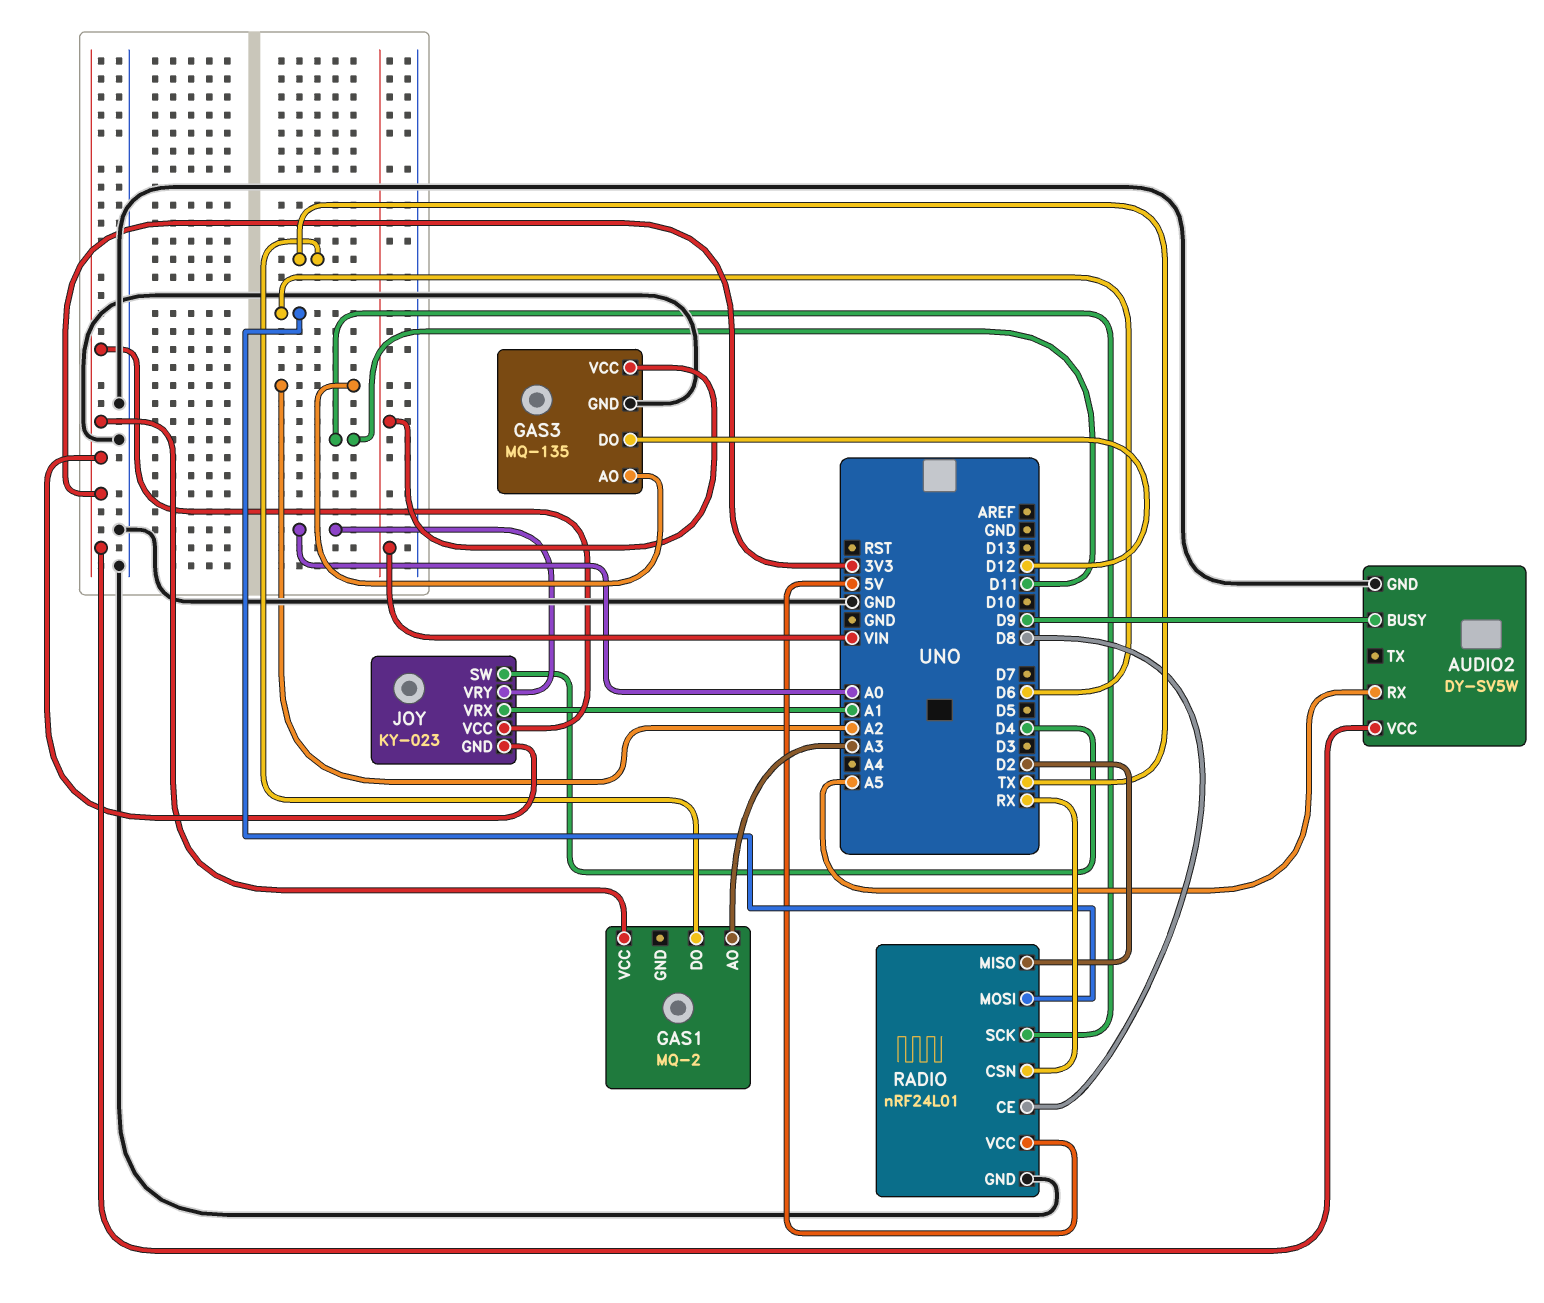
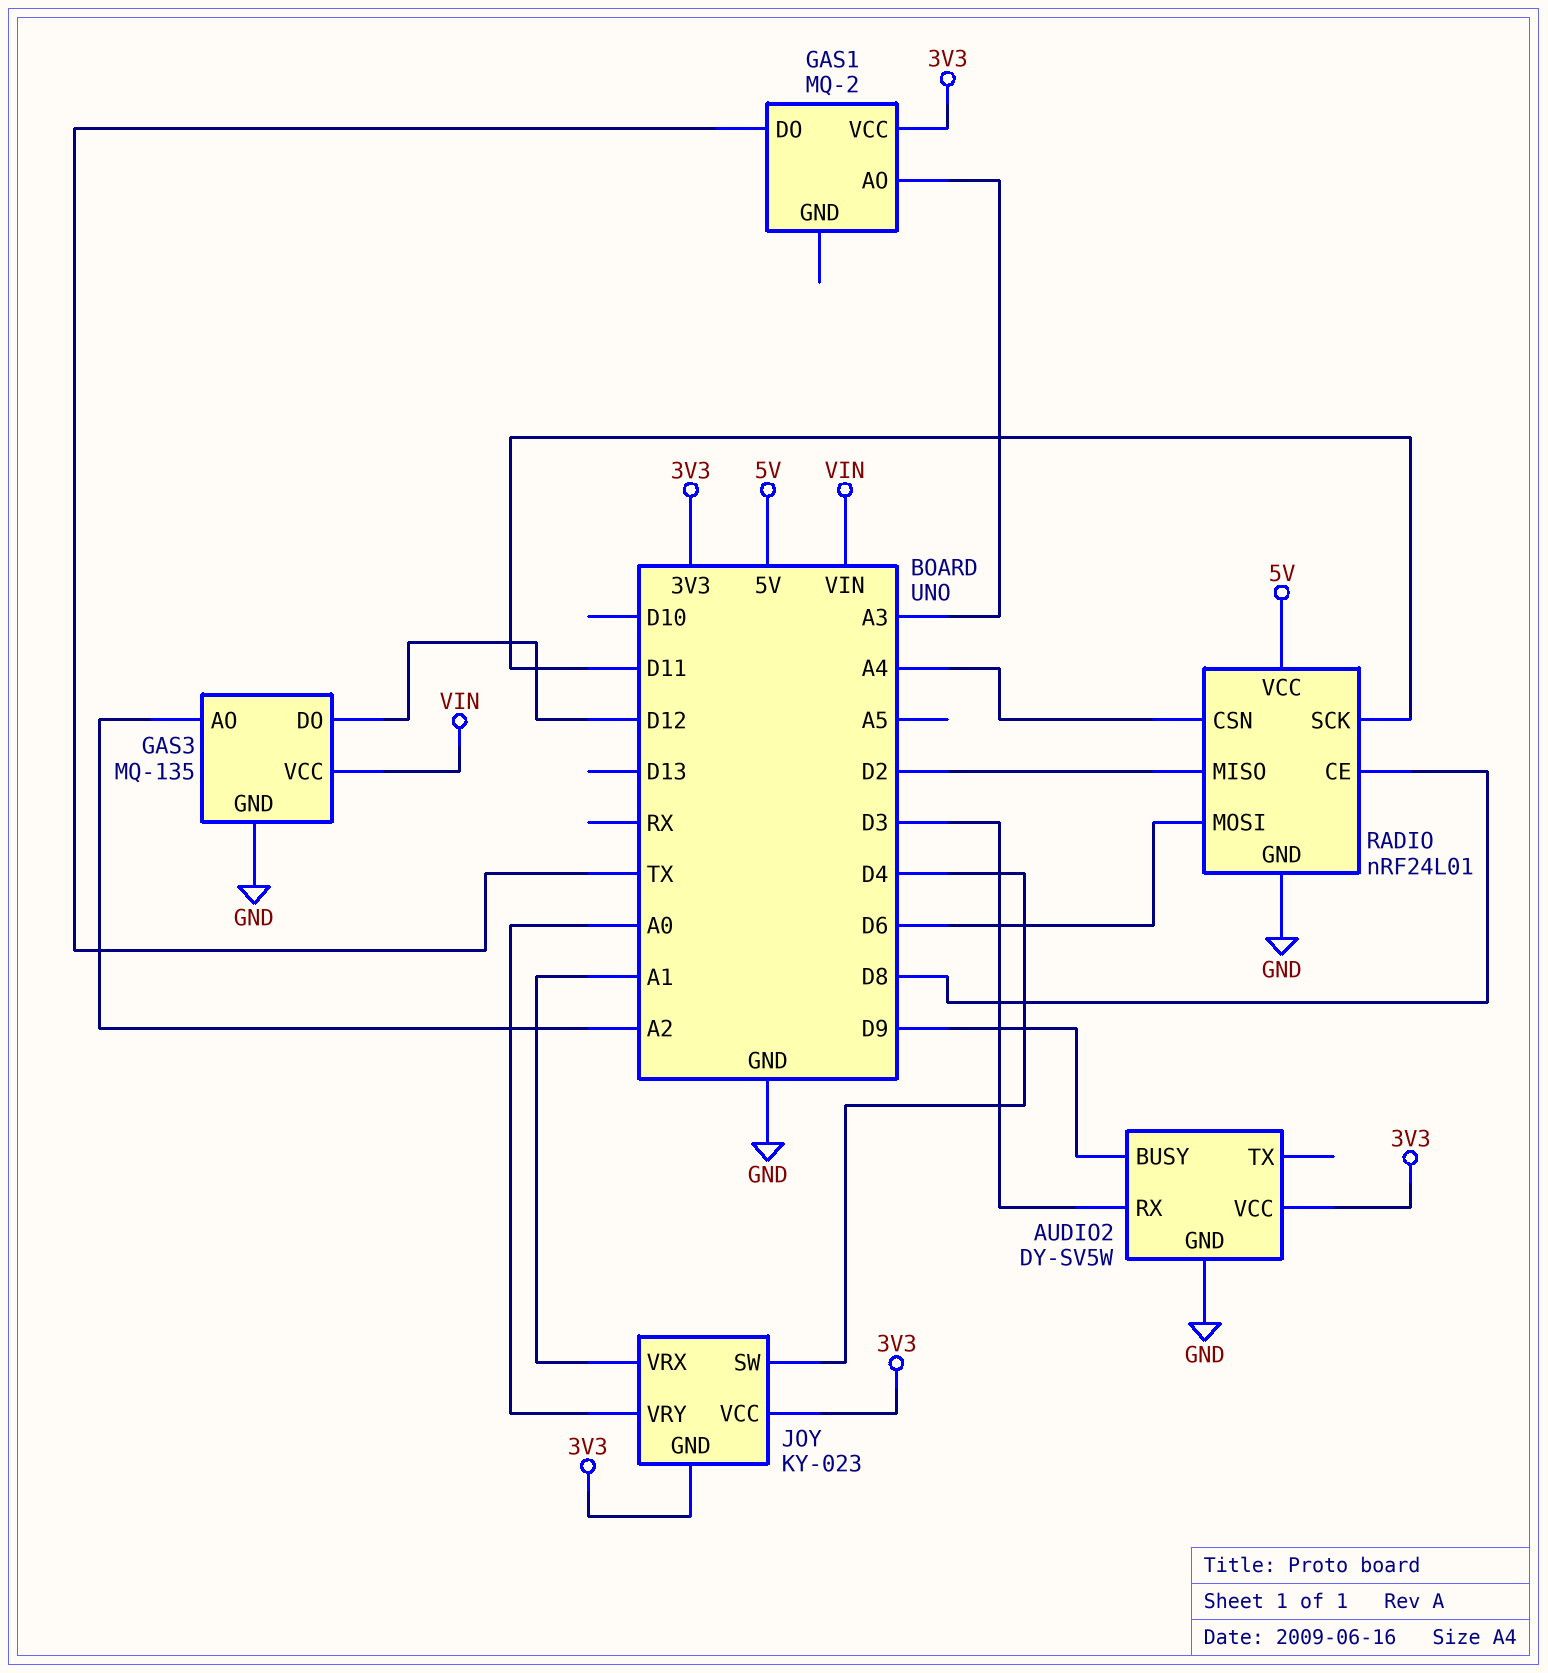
AUDIO2 pin RX: A5 -> D3
RADIO pin CSN: RX -> A4

